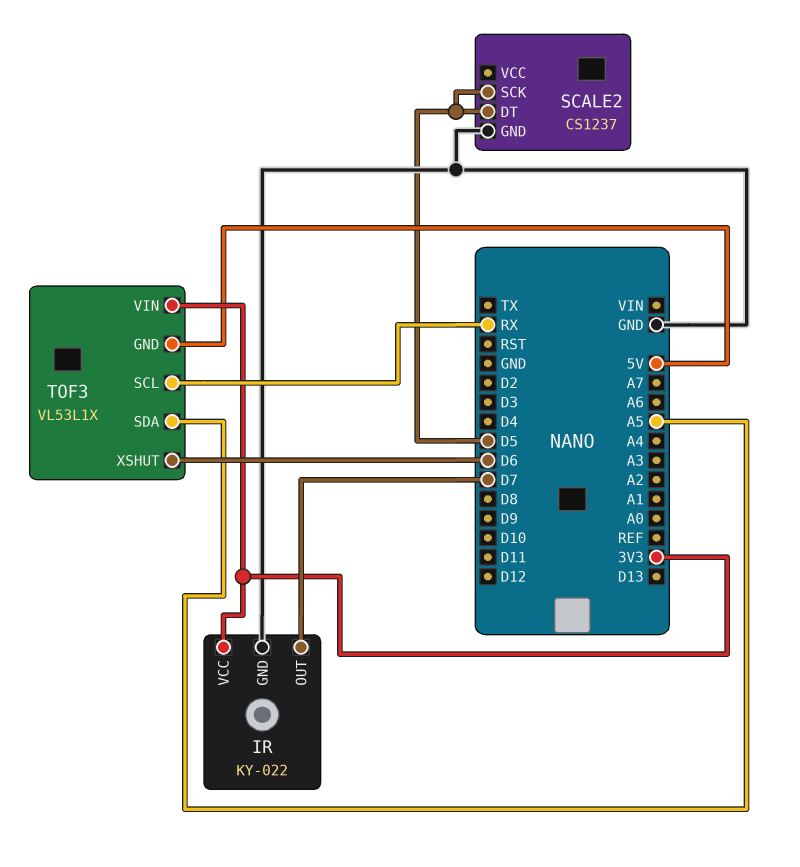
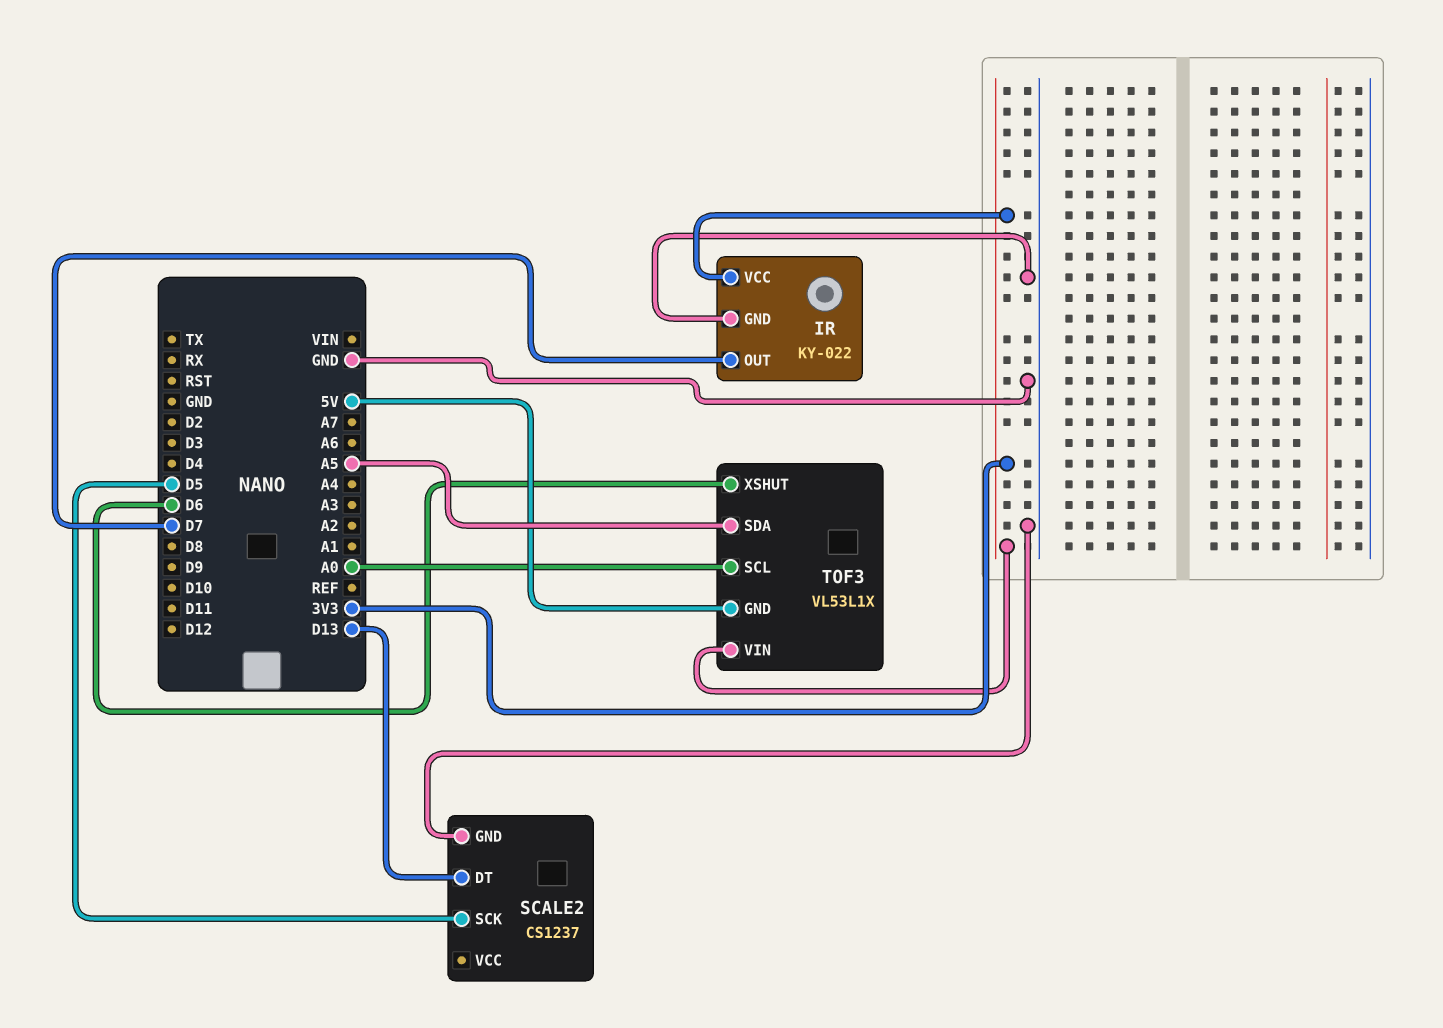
SCALE2 pin DT: D5 -> D13
TOF3 pin SCL: RX -> A0

